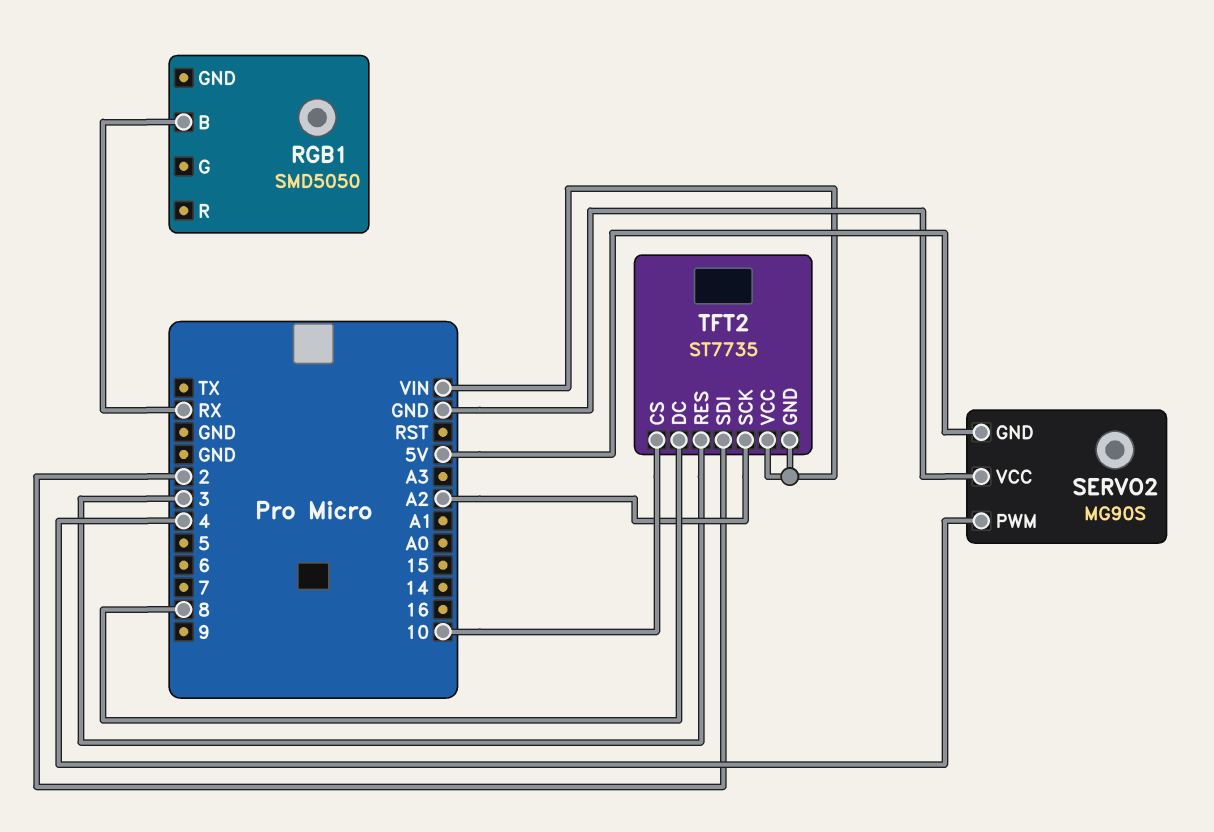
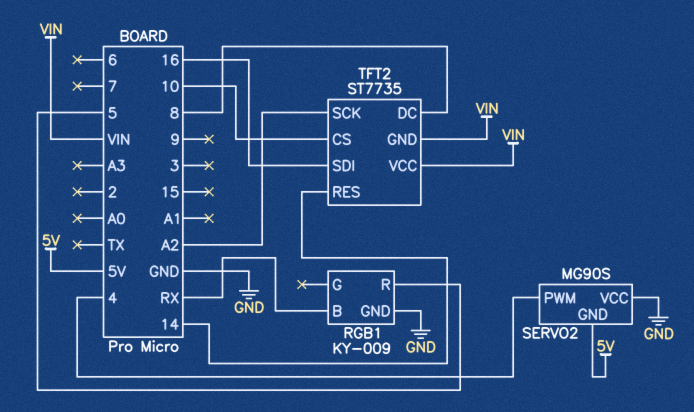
RGB1: SMD5050 -> KY-009
RGB1 pin GND: none -> GND
RGB1 pin R: none -> 5
TFT2 pin RES: 3 -> 14
TFT2 pin SDI: 2 -> 16

